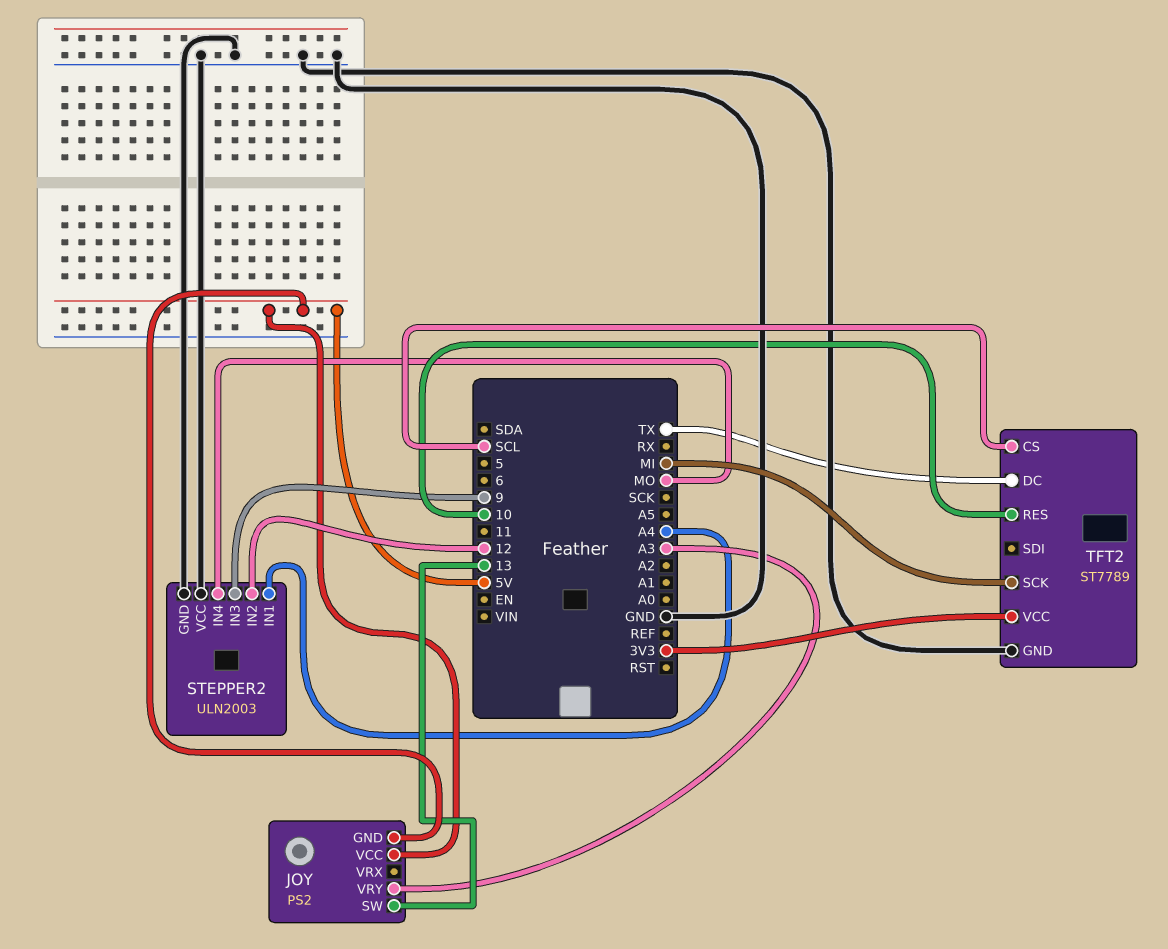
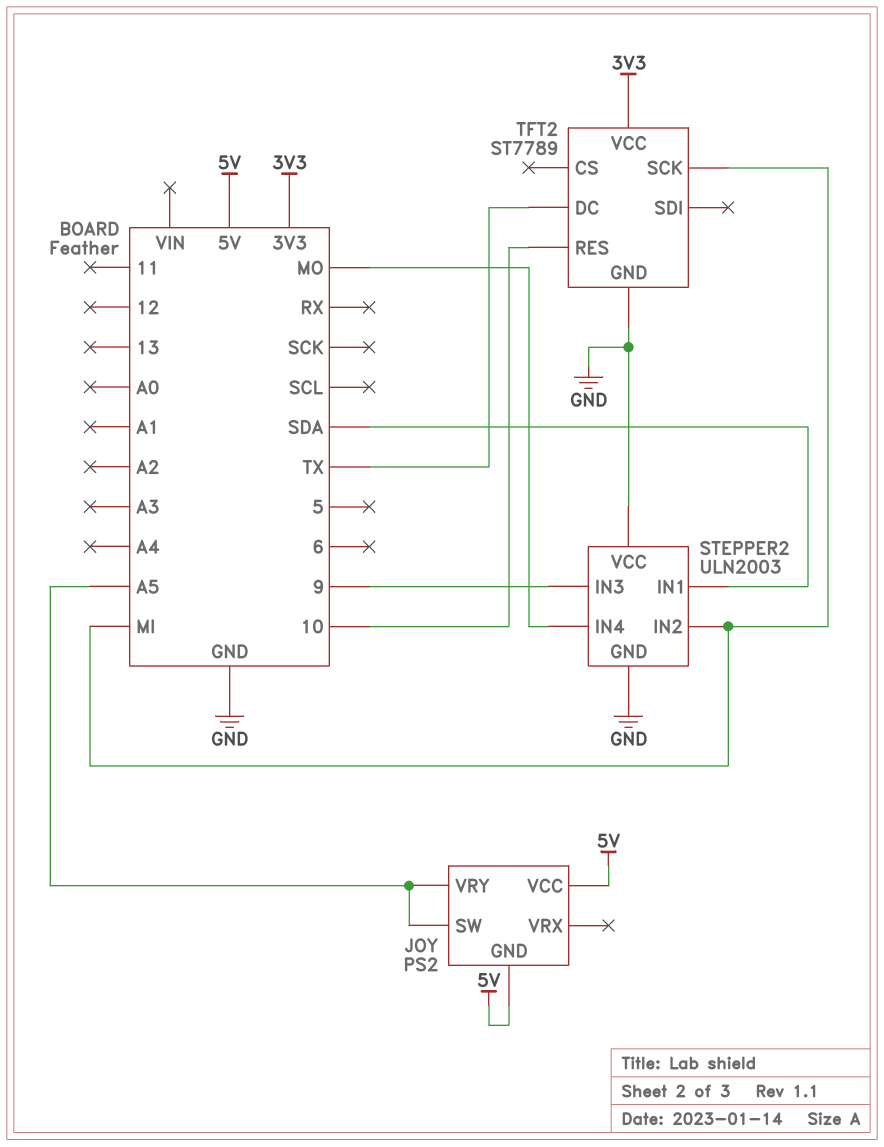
JOY pin SW: 13 -> A5
JOY pin VRY: A3 -> A5
STEPPER2 pin IN1: A4 -> SDA
STEPPER2 pin IN2: 12 -> MI
TFT2 pin CS: SCL -> none

